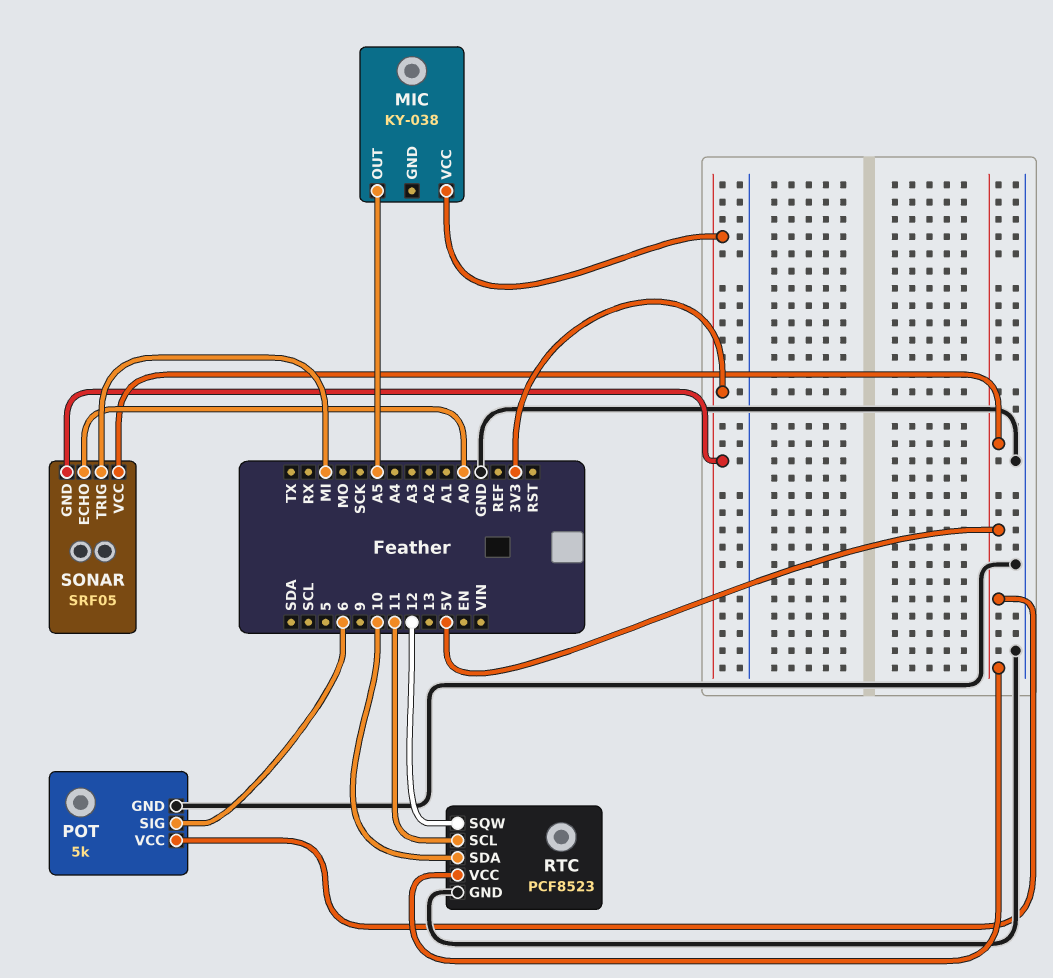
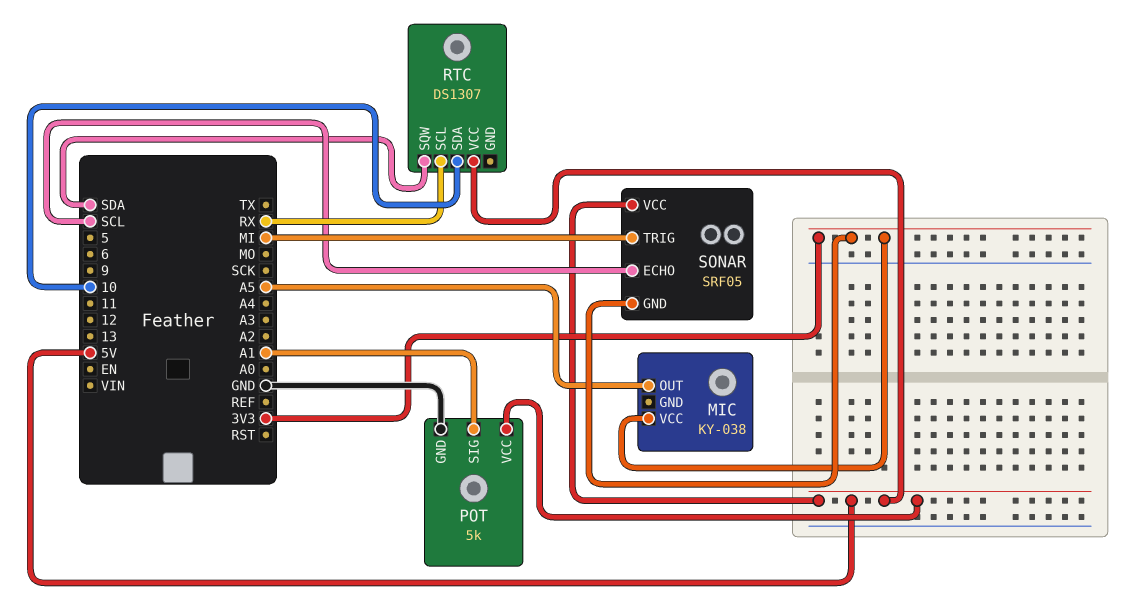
POT pin SIG: 6 -> A1
RTC: PCF8523 -> DS1307
RTC pin GND: GND -> none
RTC pin SCL: 11 -> RX
RTC pin SQW: 12 -> SDA
SONAR pin ECHO: A0 -> SCL

